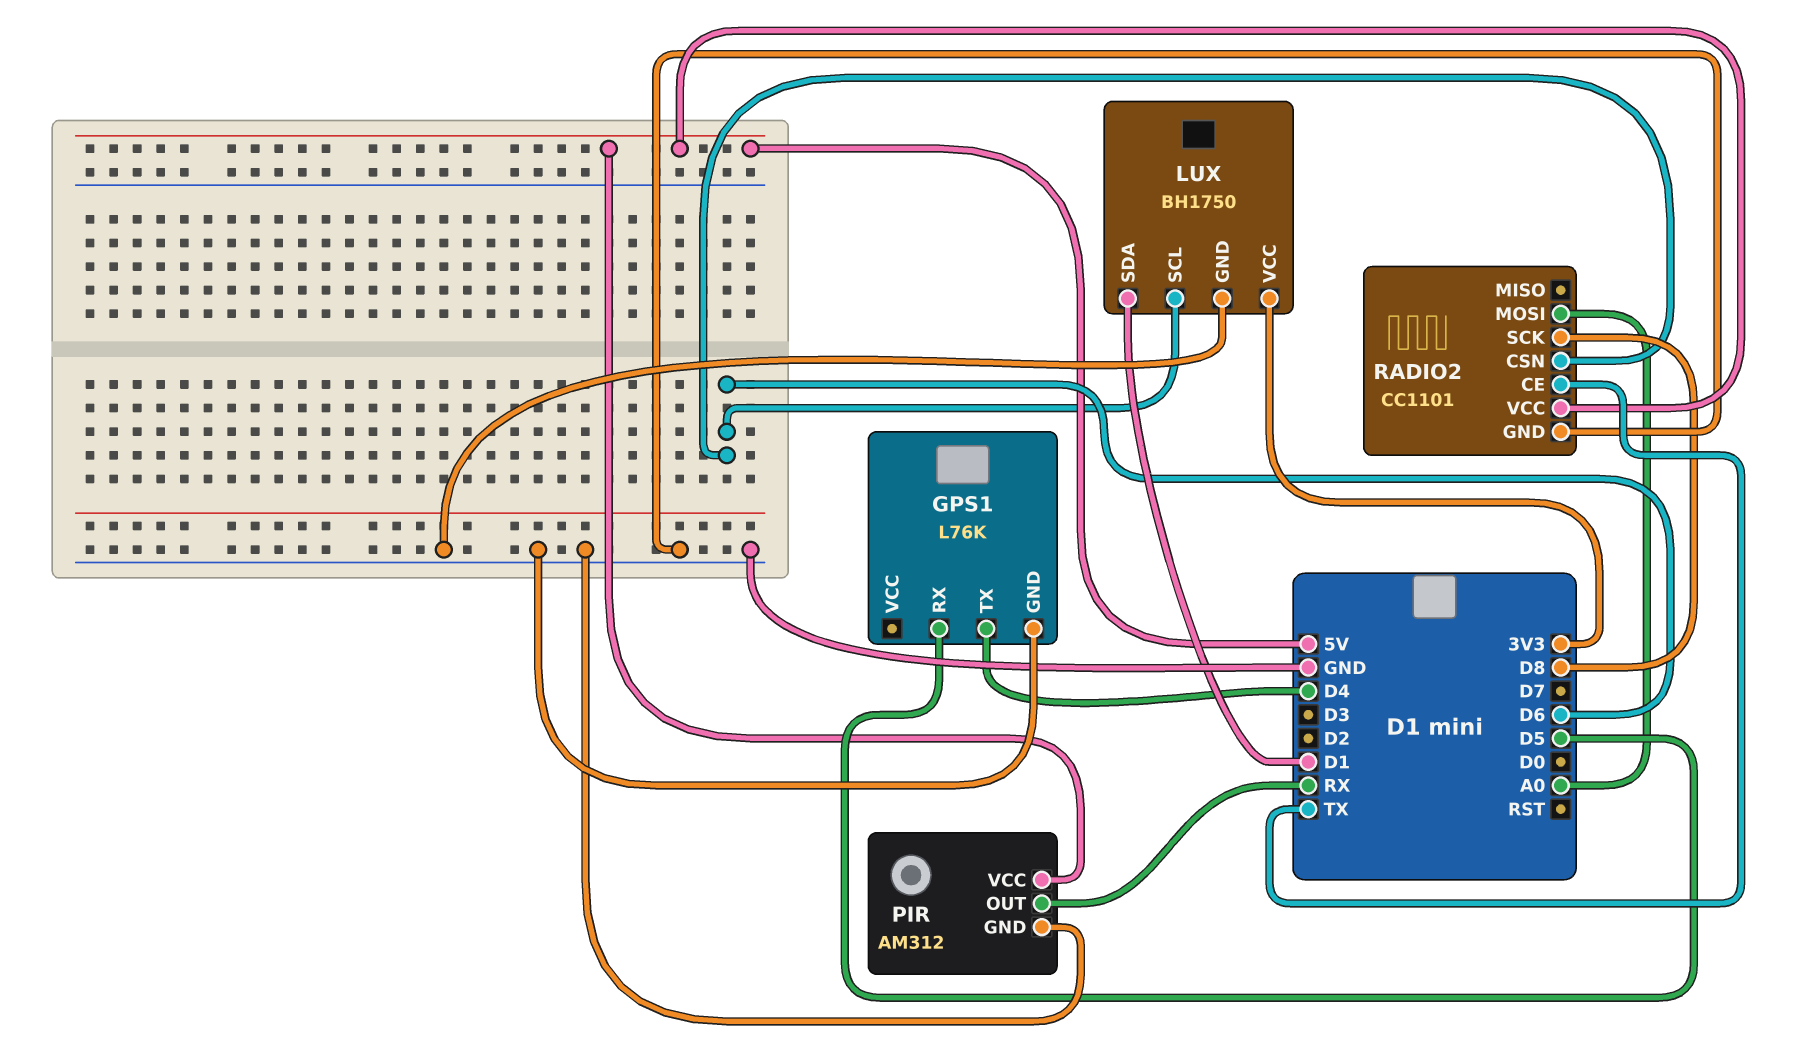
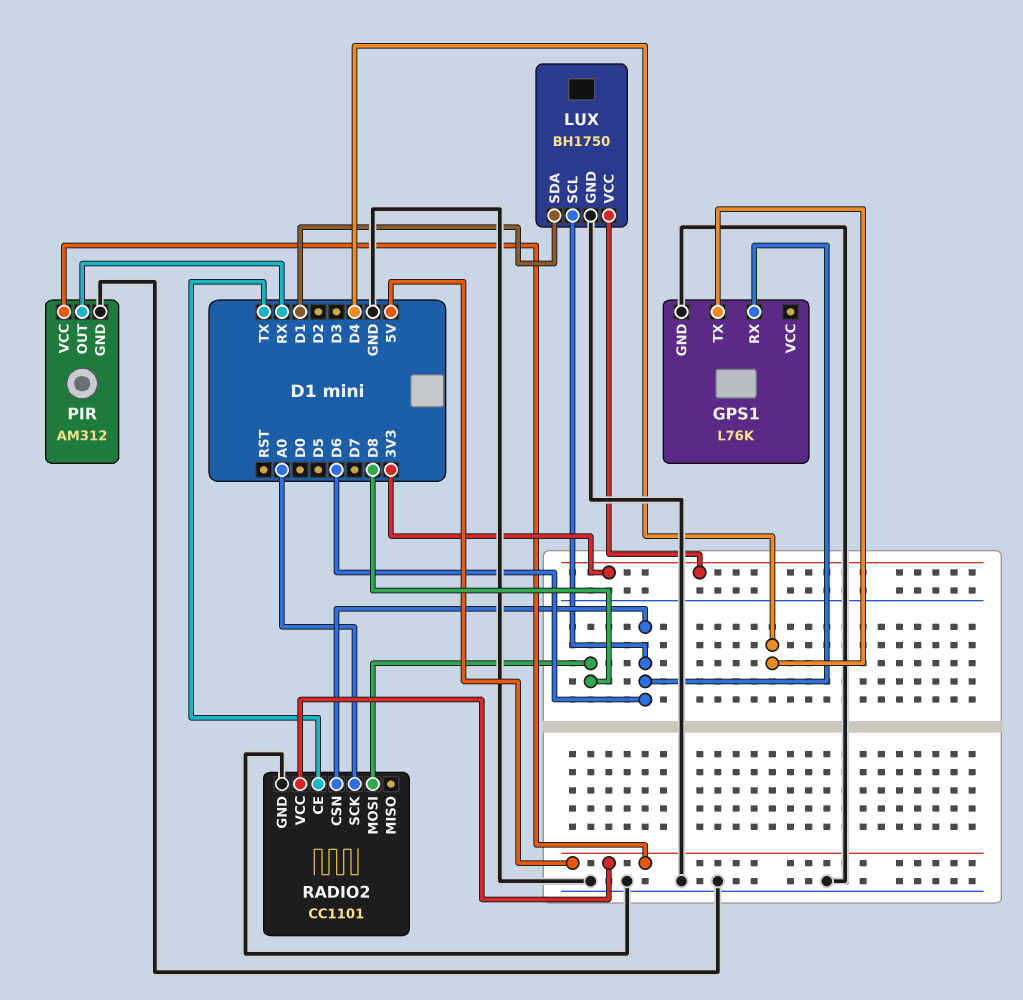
GPS1 pin RX: D5 -> D6
RADIO2 pin MOSI: A0 -> D8
RADIO2 pin SCK: D8 -> A0

